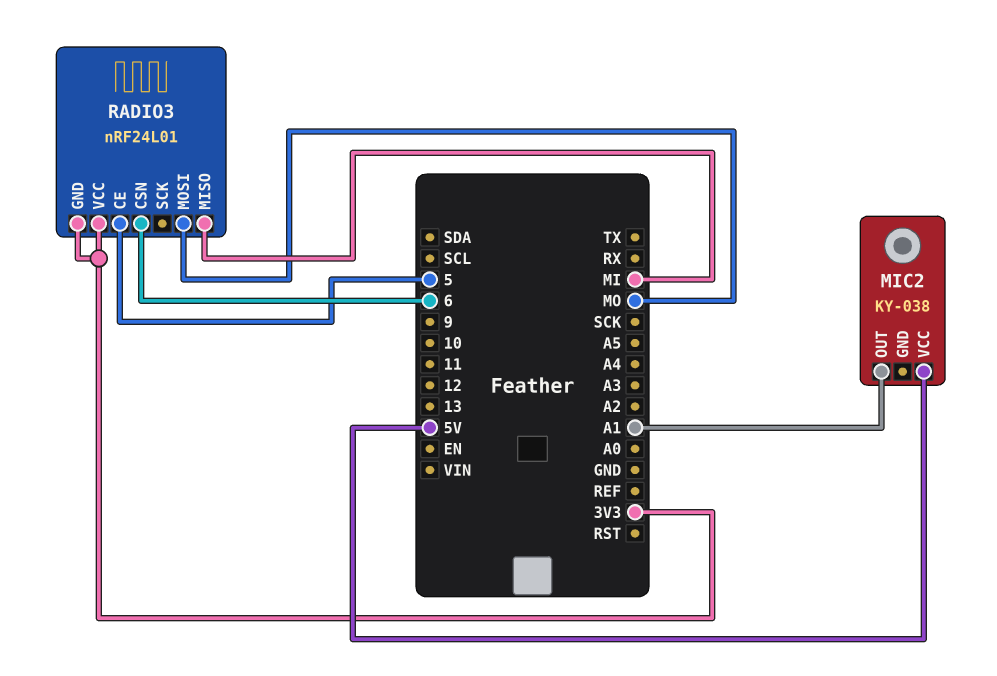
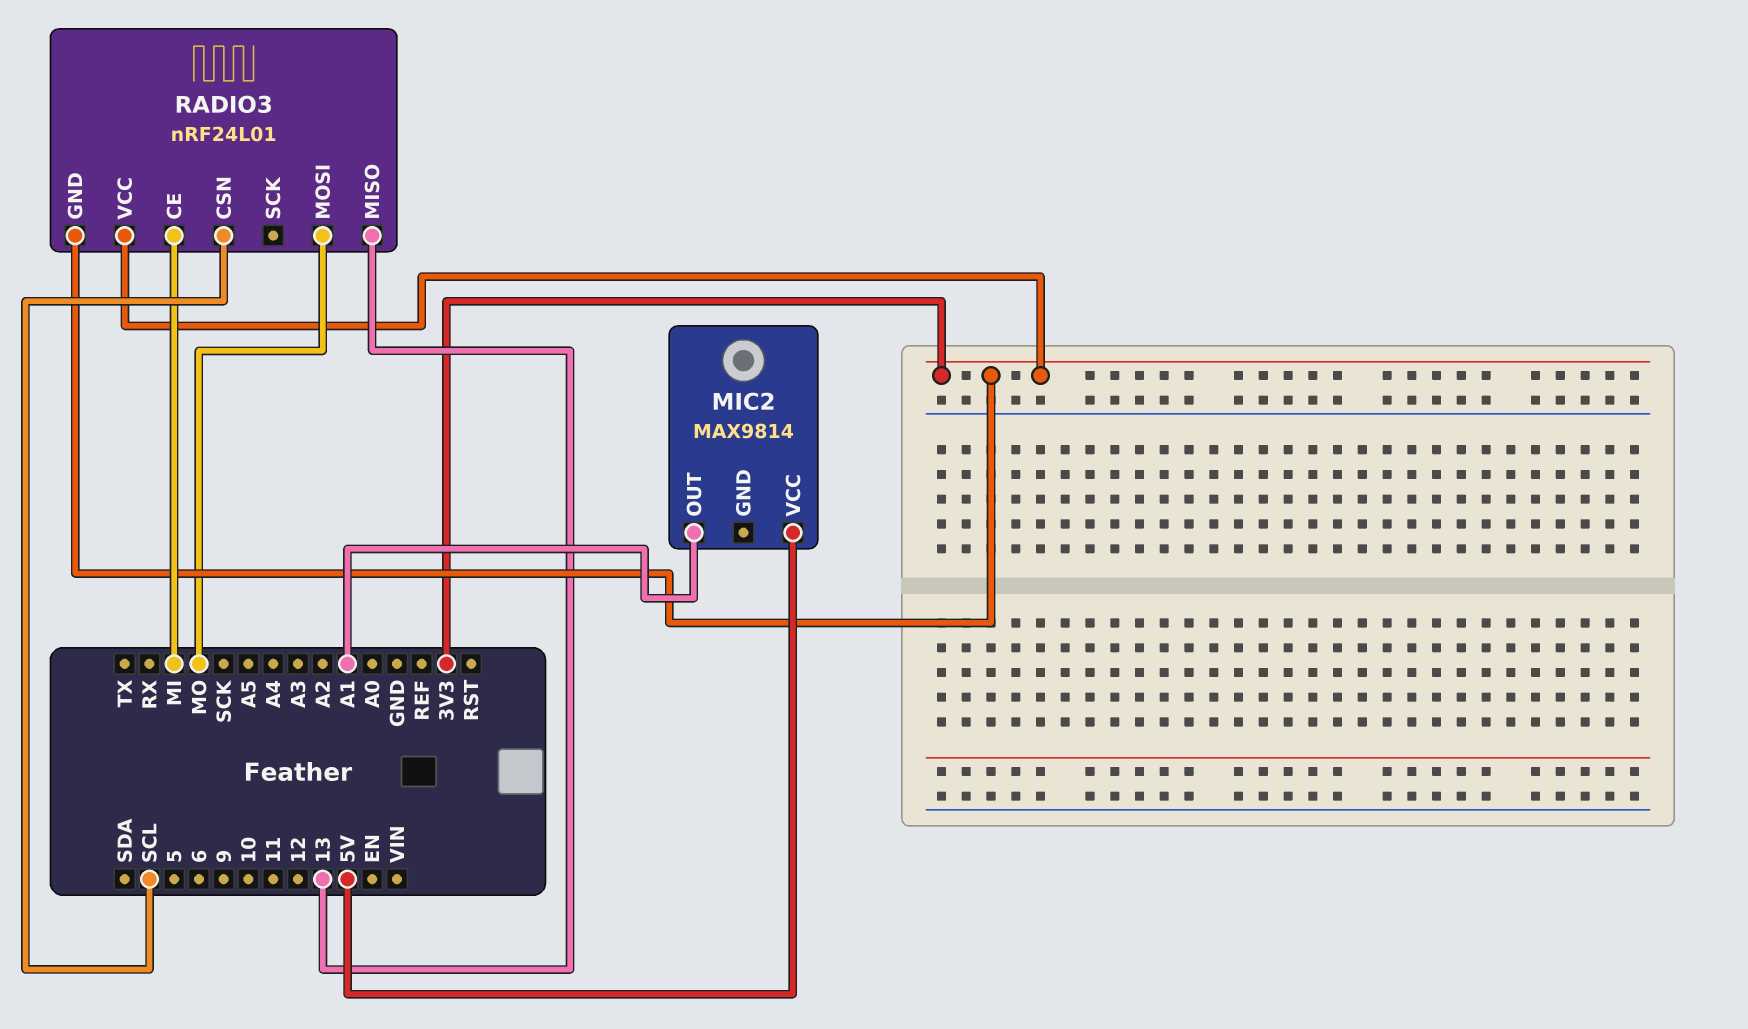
MIC2: KY-038 -> MAX9814
RADIO3 pin CE: 5 -> MI
RADIO3 pin CSN: 6 -> SCL
RADIO3 pin MISO: MI -> 13

